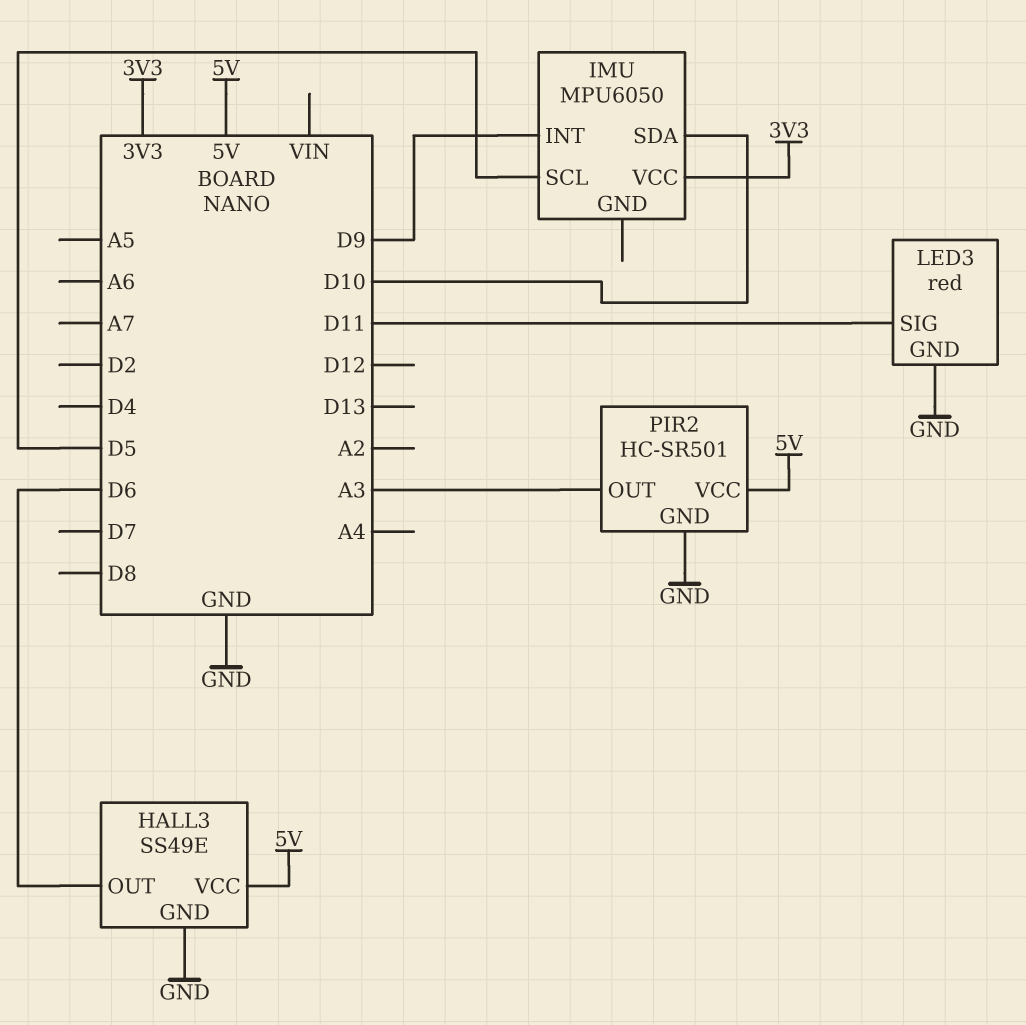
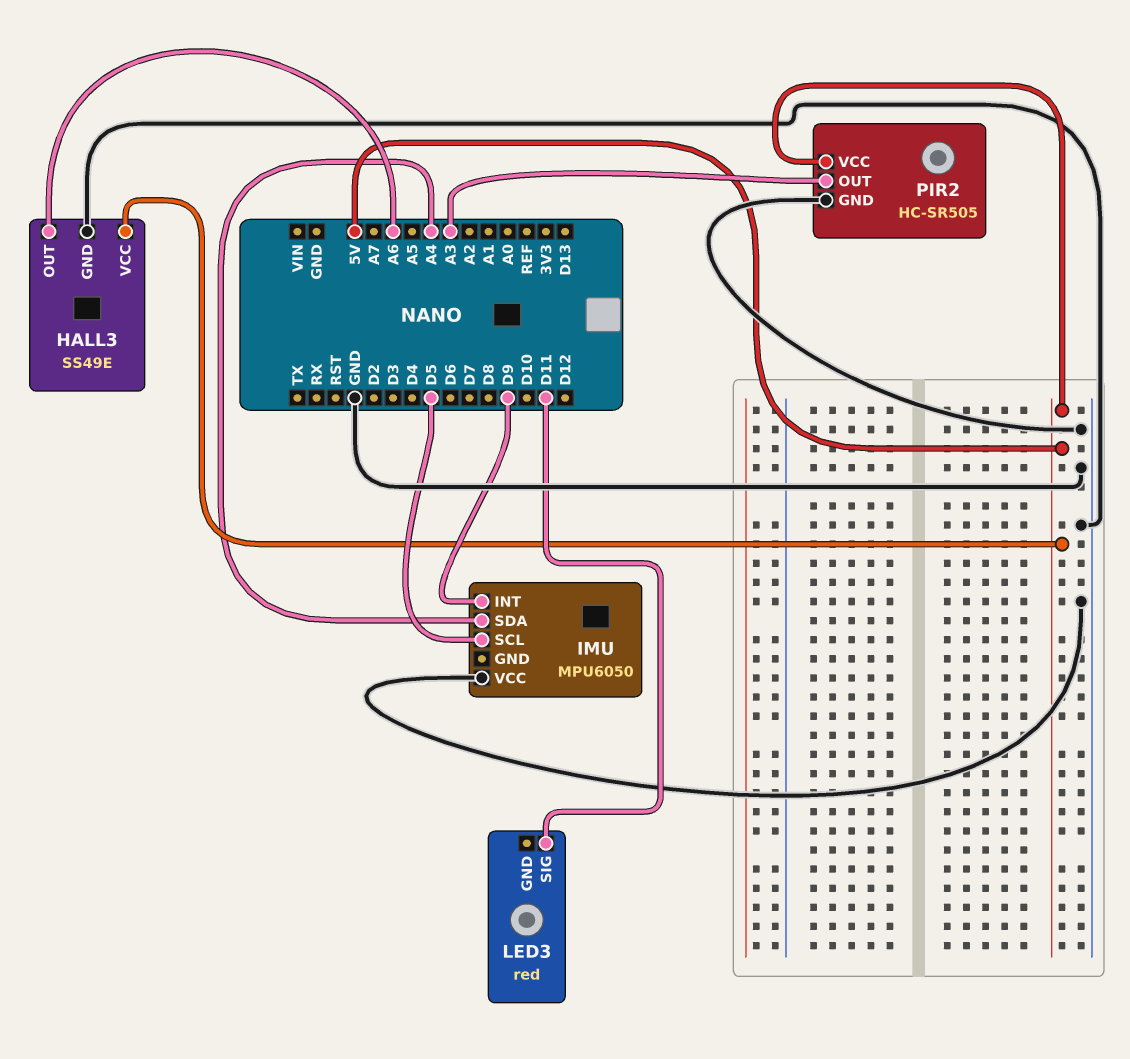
HALL3 pin OUT: D6 -> A6
IMU pin SDA: D10 -> A4
IMU pin VCC: 3V3 -> GND
LED3 pin GND: GND -> none
PIR2: HC-SR501 -> HC-SR505

